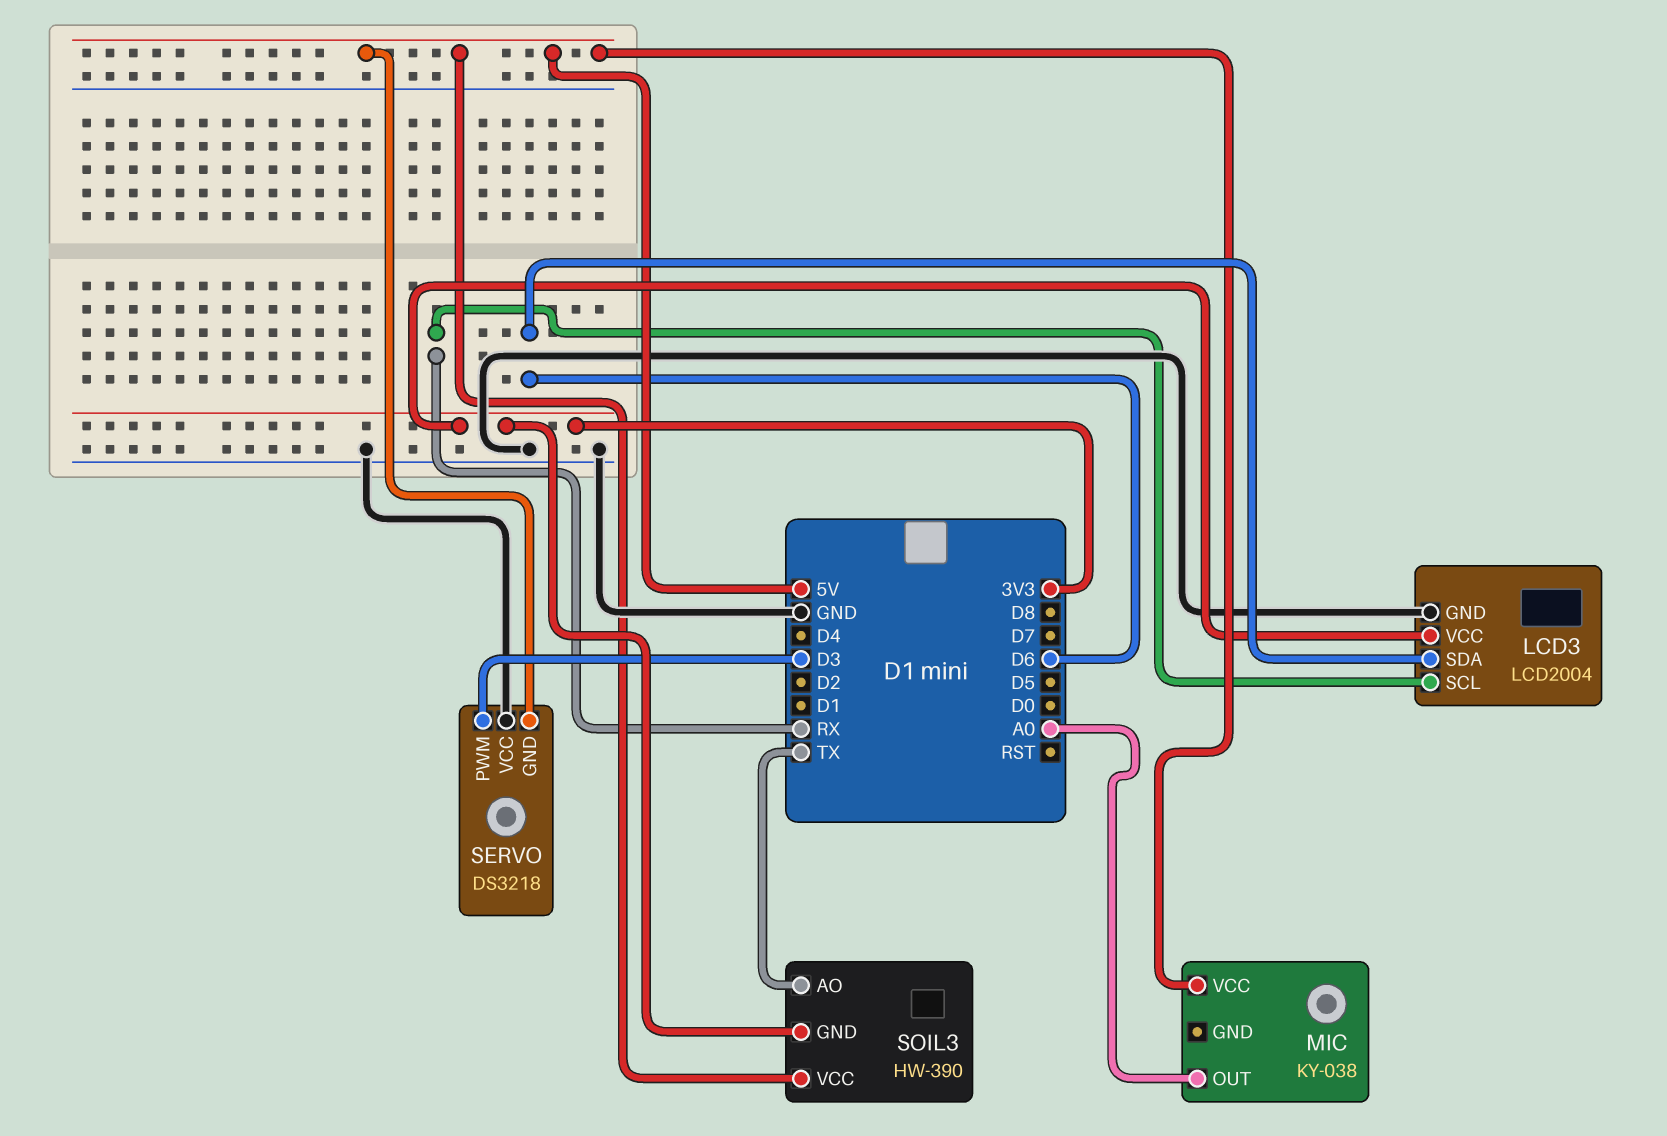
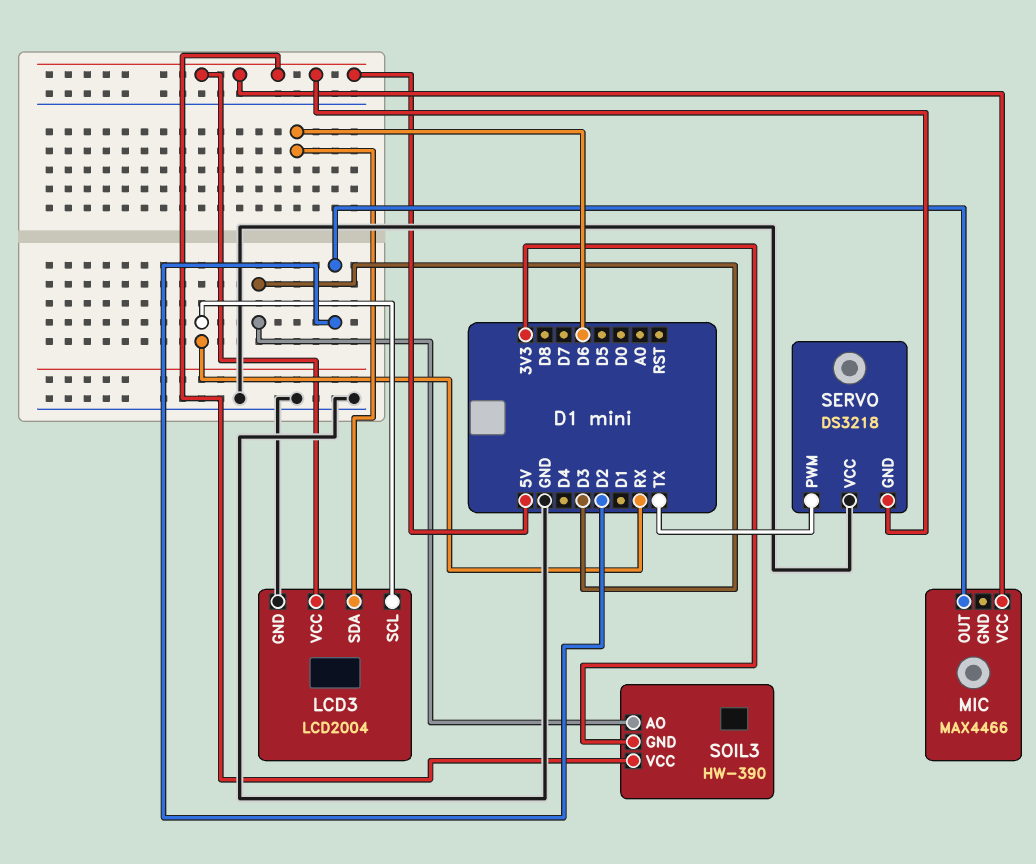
LCD3 pin VCC: 3V3 -> 5V
MIC: KY-038 -> MAX4466
MIC pin OUT: A0 -> D2
SERVO pin PWM: D3 -> TX
SOIL3 pin AO: TX -> D3

